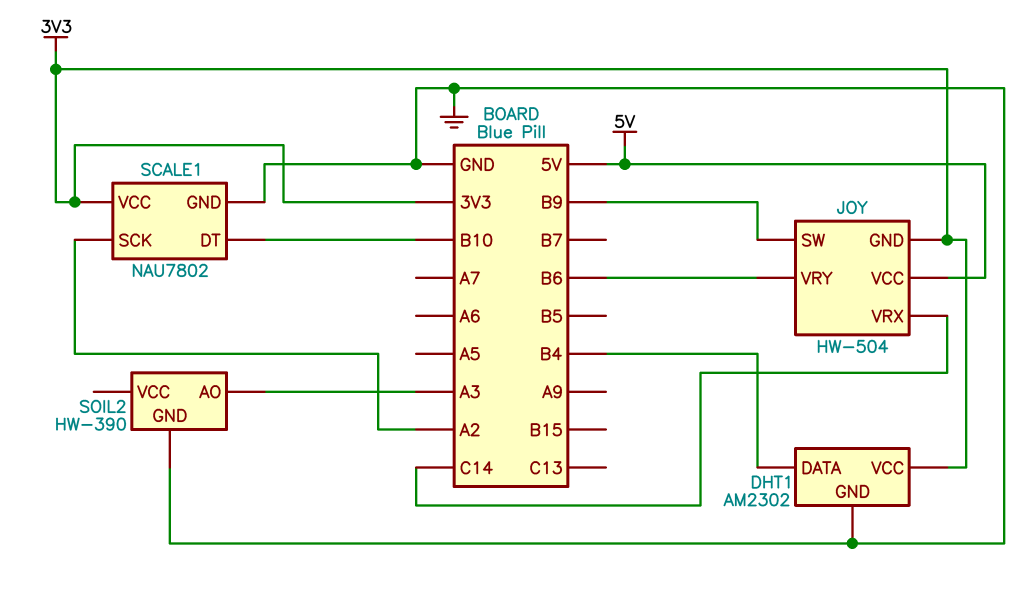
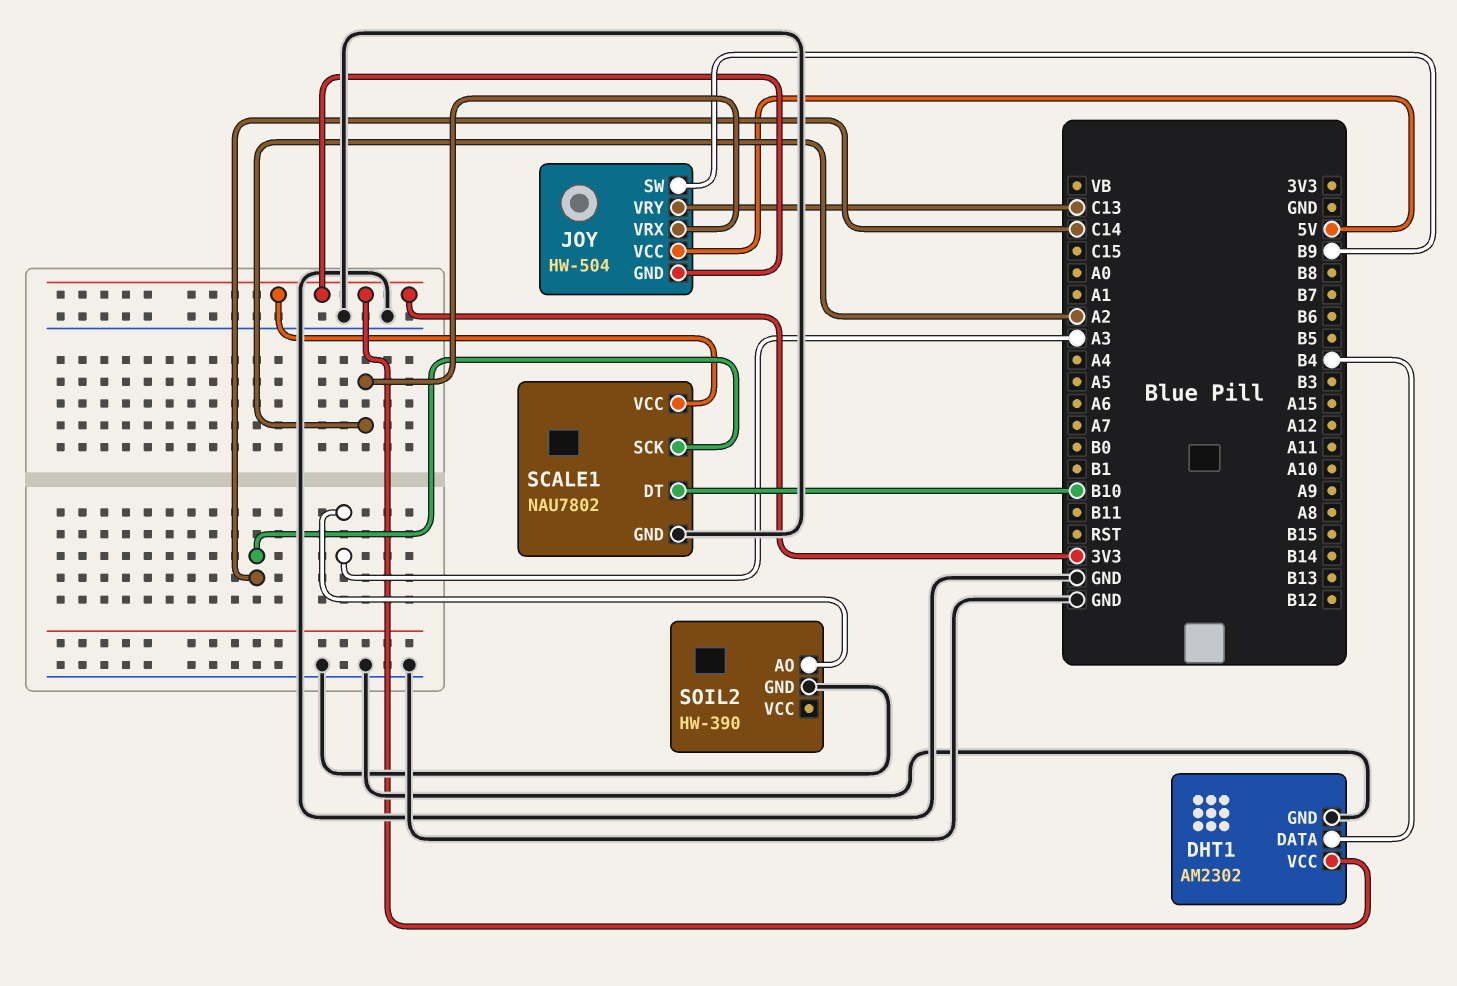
JOY pin VRX: C14 -> A2
JOY pin VRY: B6 -> C13
SCALE1 pin SCK: A2 -> C14

